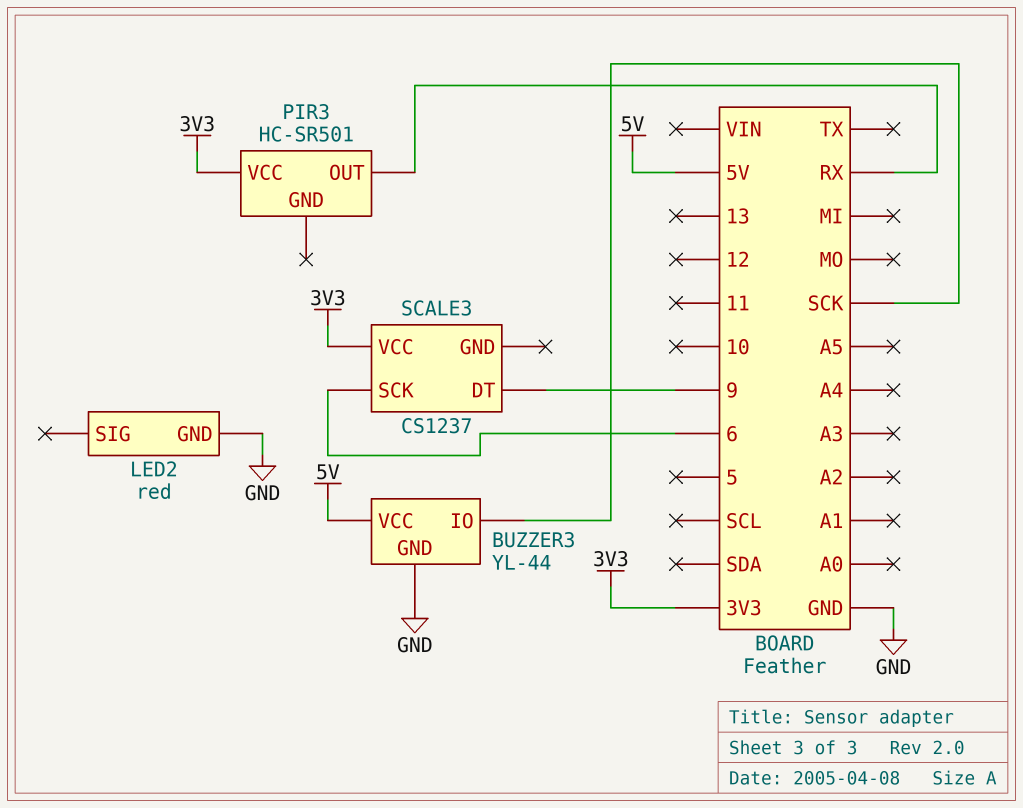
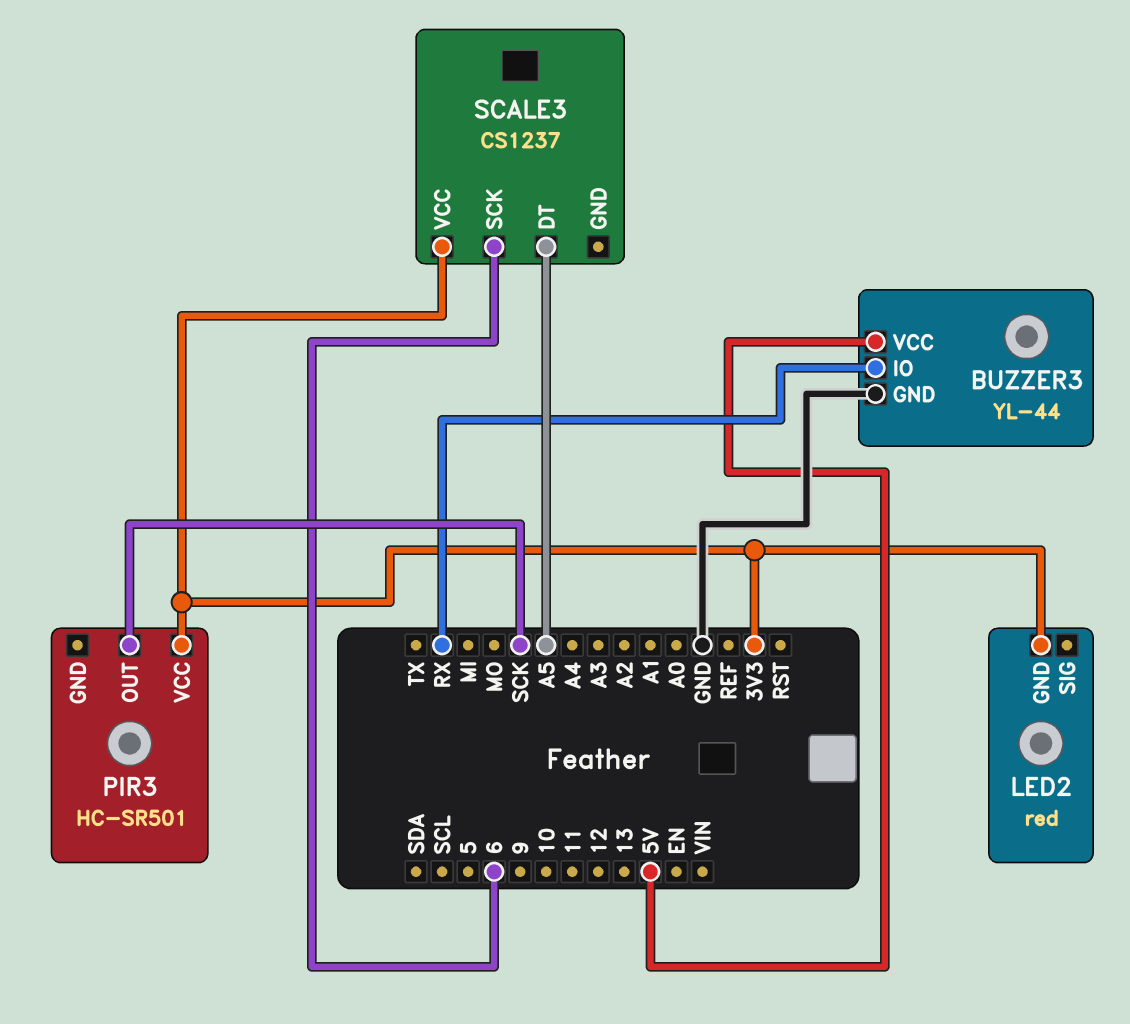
BUZZER3 pin IO: SCK -> RX
LED2 pin GND: GND -> 3V3
PIR3 pin OUT: RX -> SCK
SCALE3 pin DT: 9 -> A5

